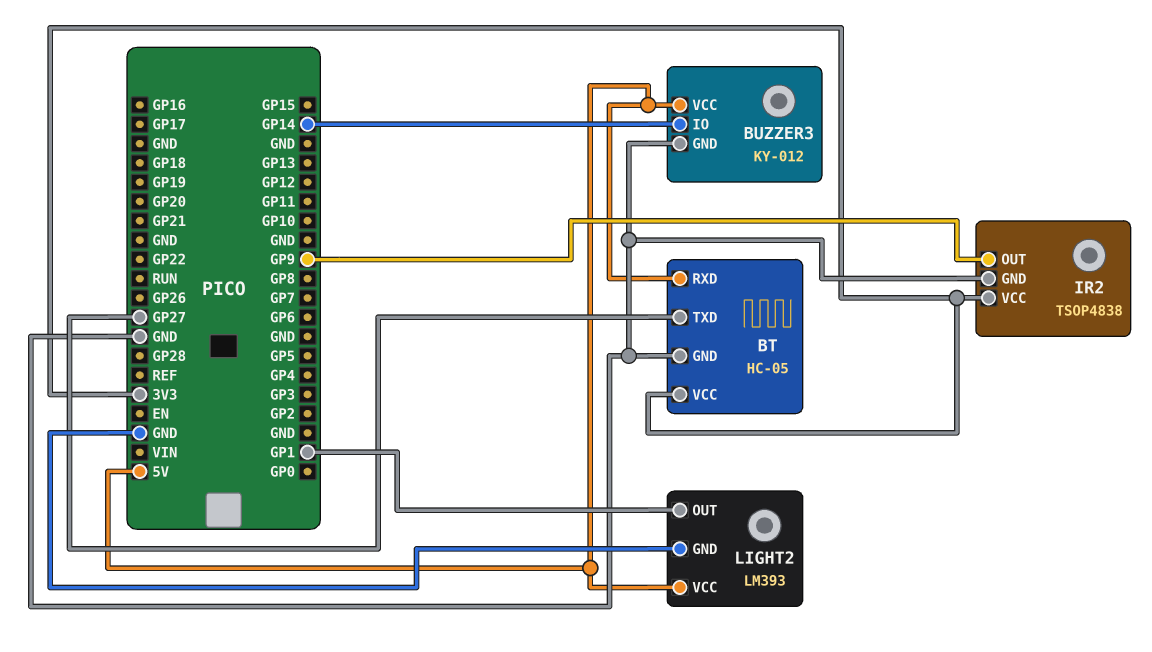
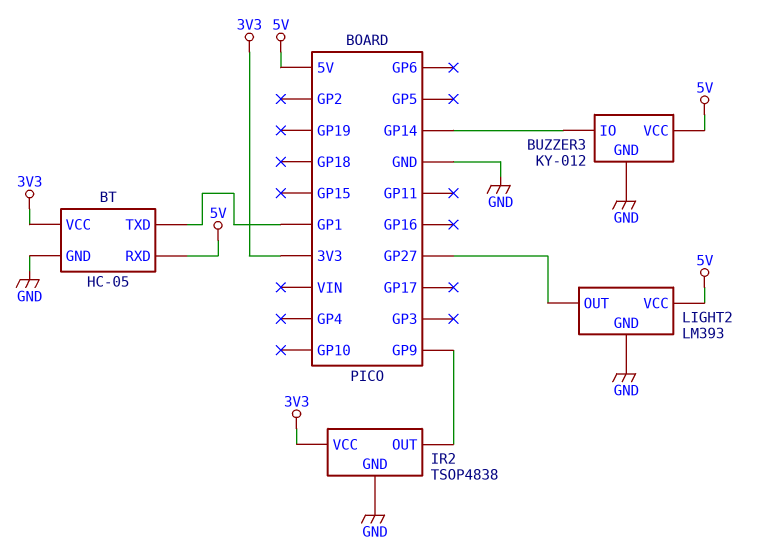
BT pin TXD: GP27 -> GP1
LIGHT2 pin OUT: GP1 -> GP27

